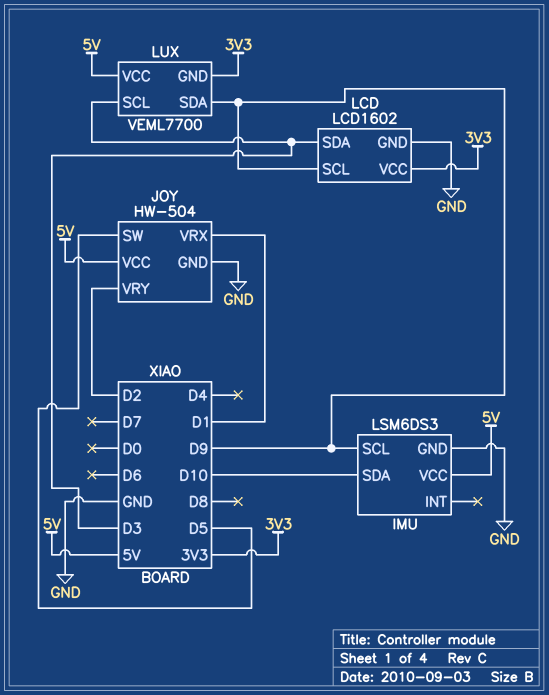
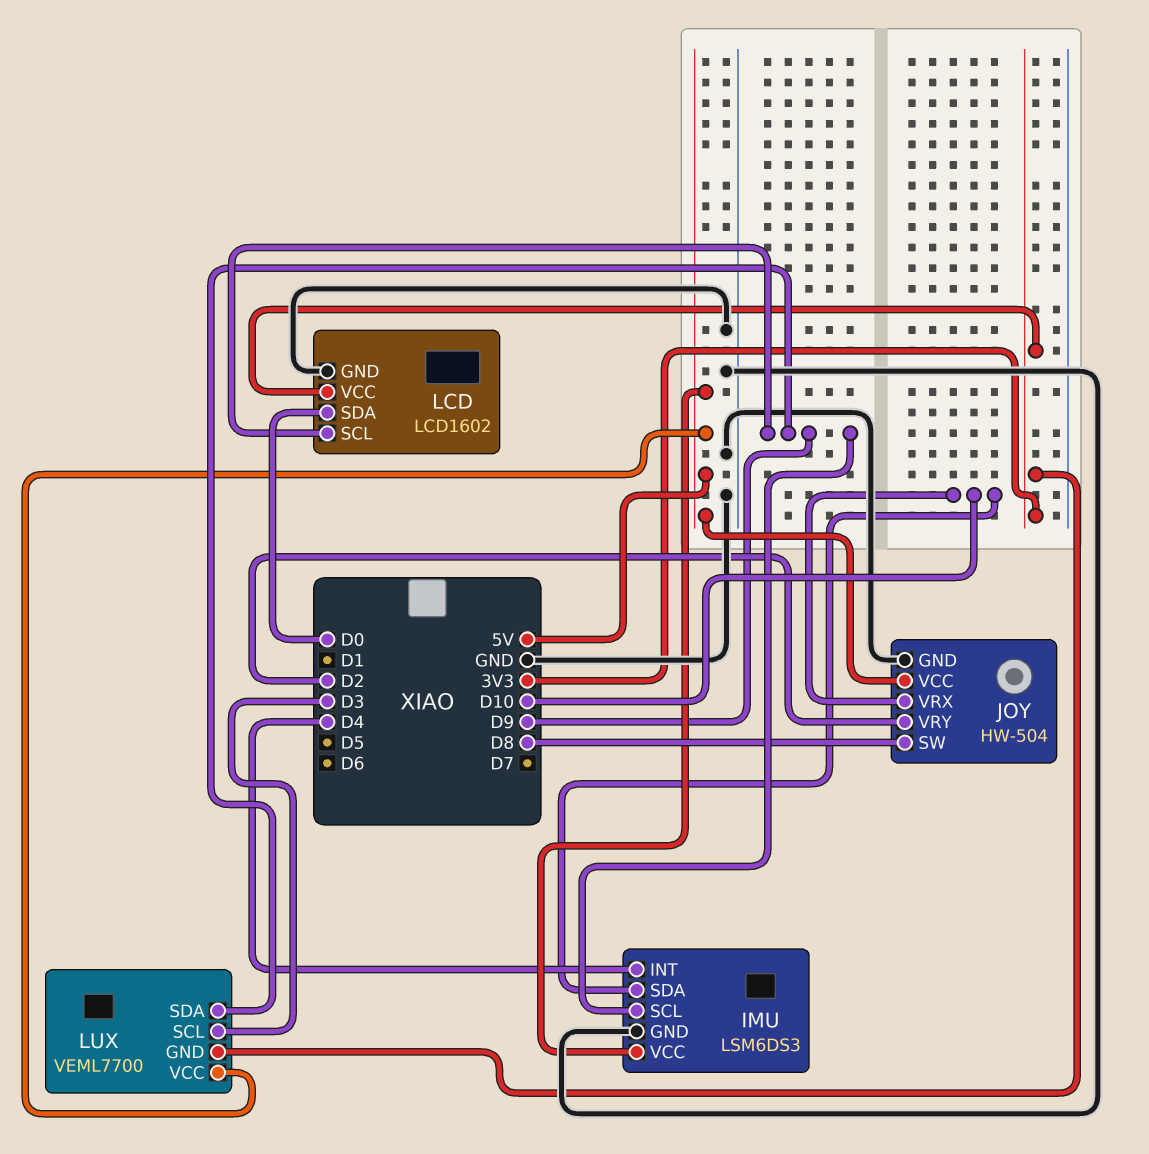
IMU pin INT: none -> D4
JOY pin SW: D5 -> D8
JOY pin VRX: D1 -> D10
LCD pin SDA: D3 -> D0

